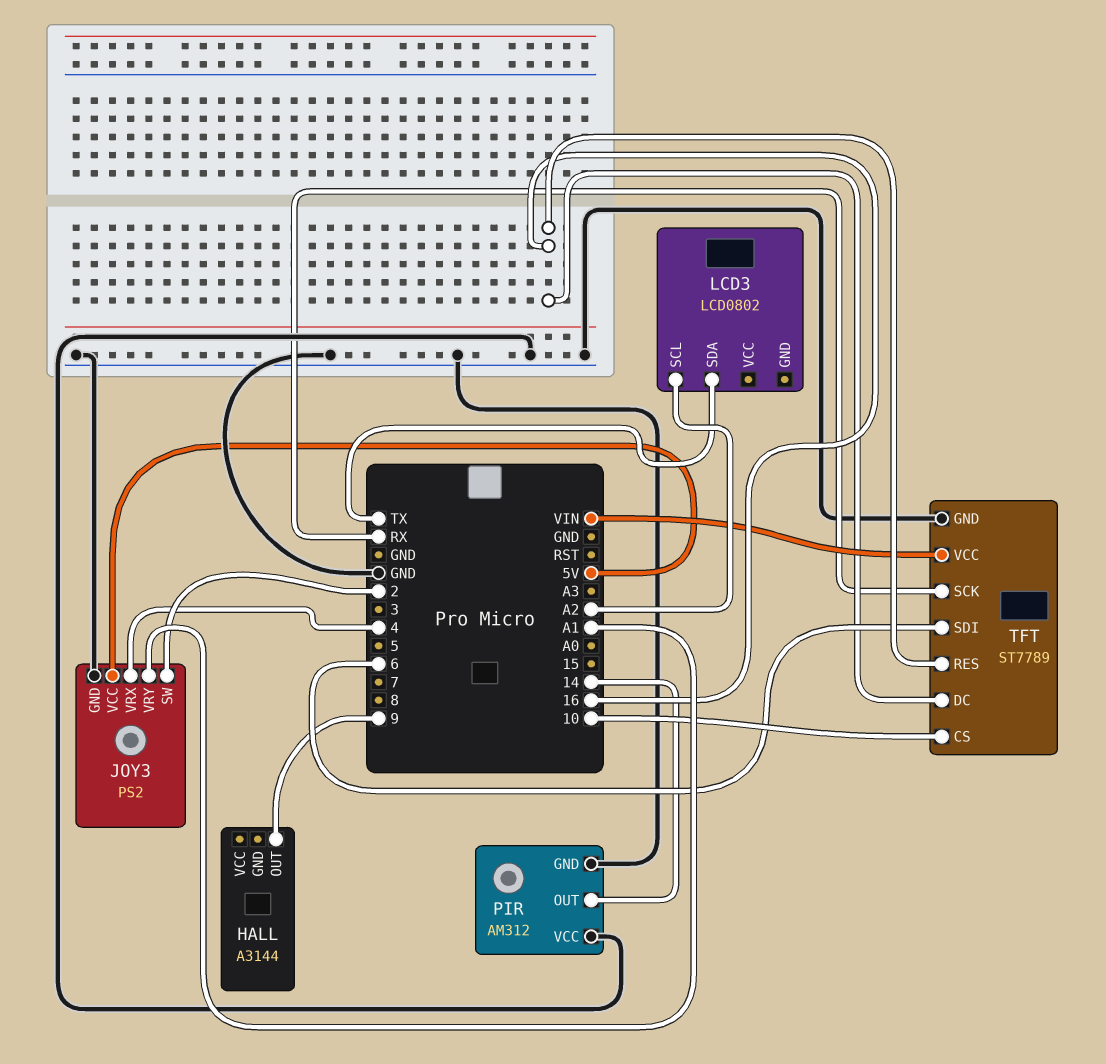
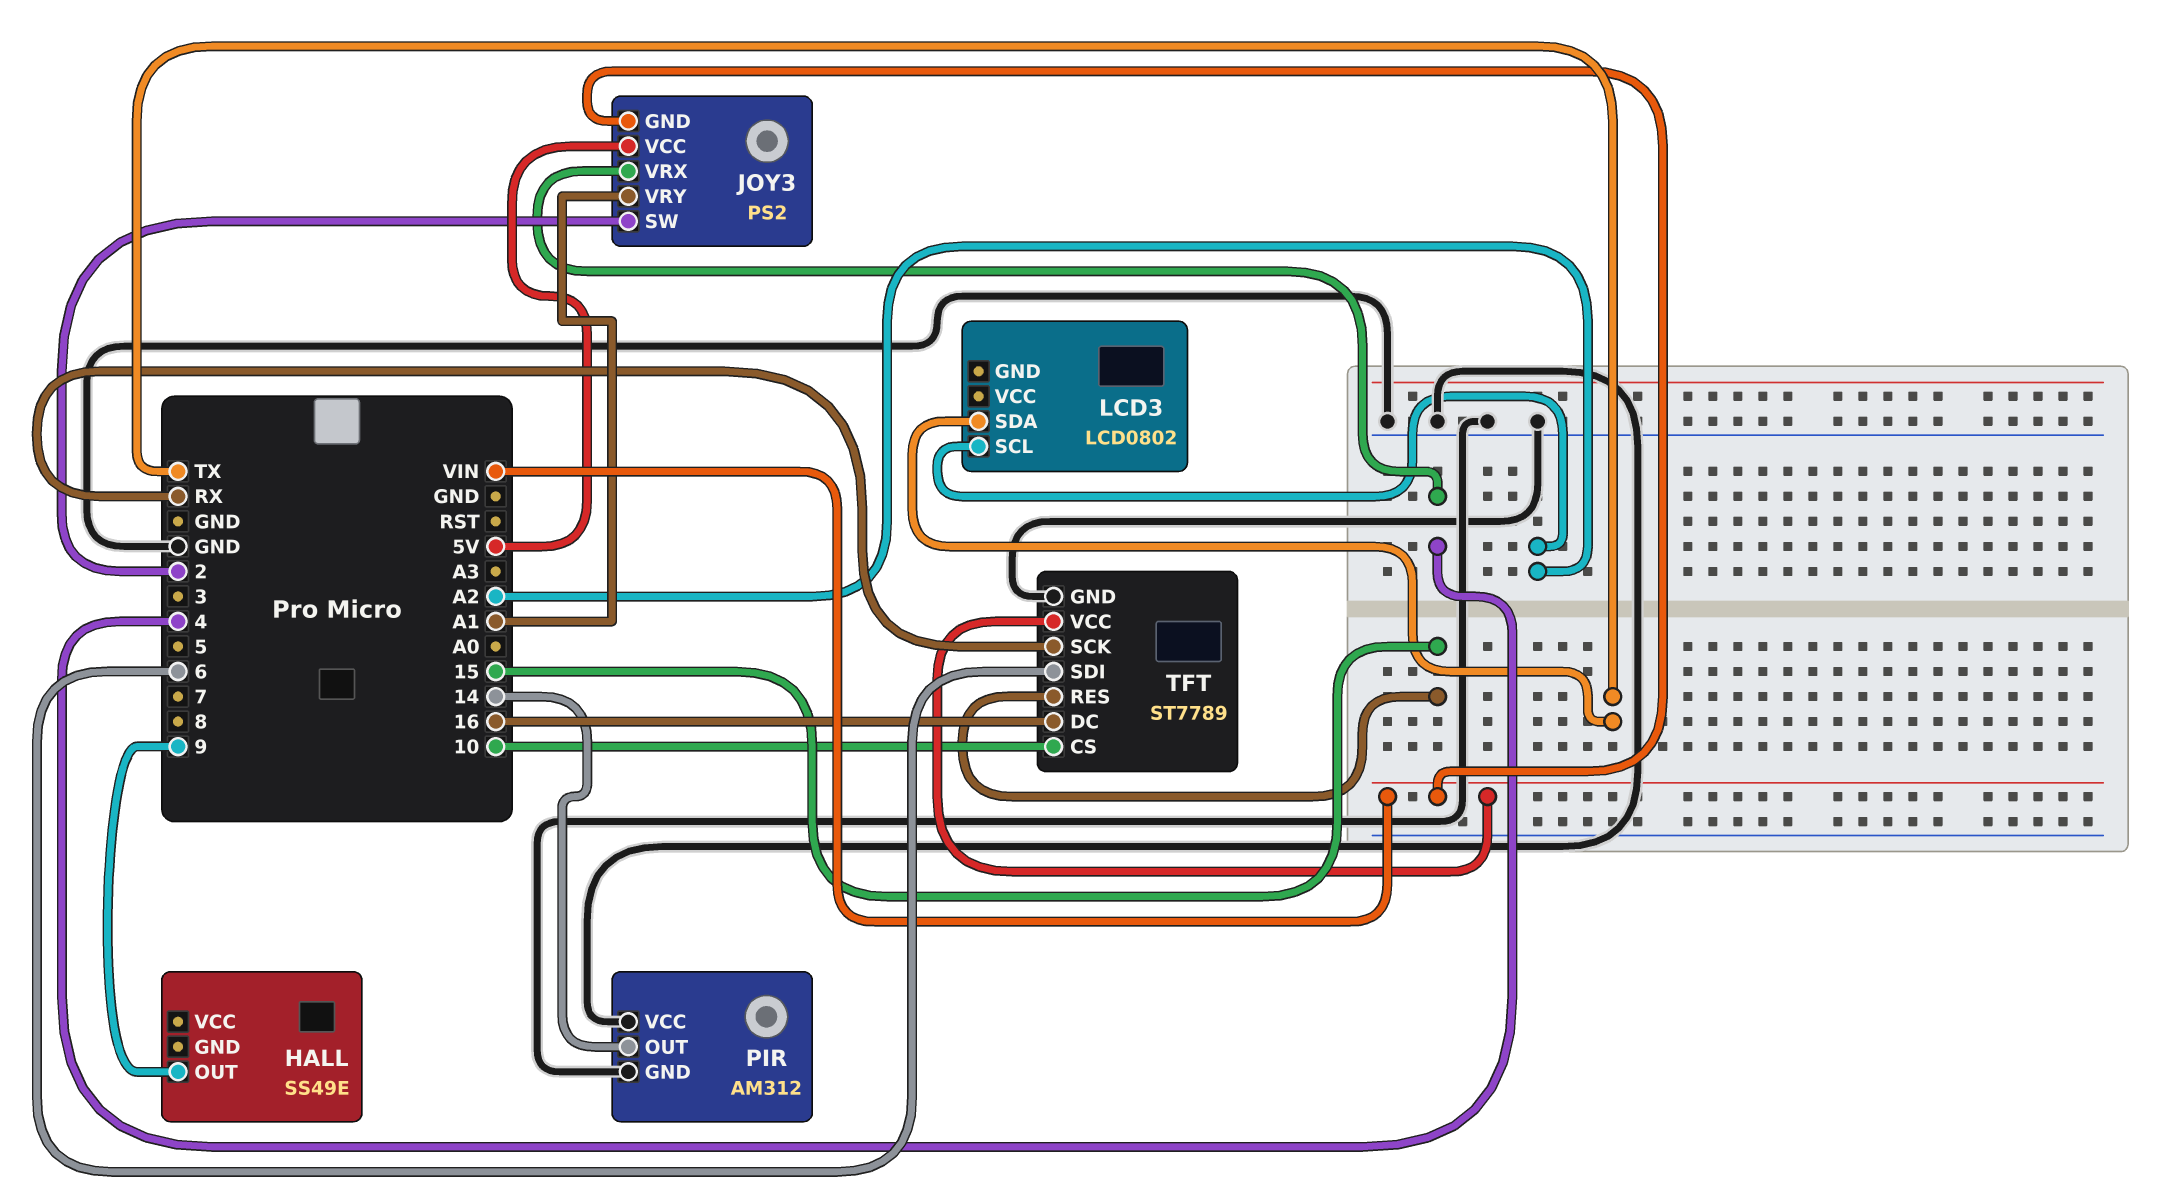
HALL: A3144 -> SS49E
JOY3 pin GND: GND -> VIN
TFT pin RES: 16 -> 15

